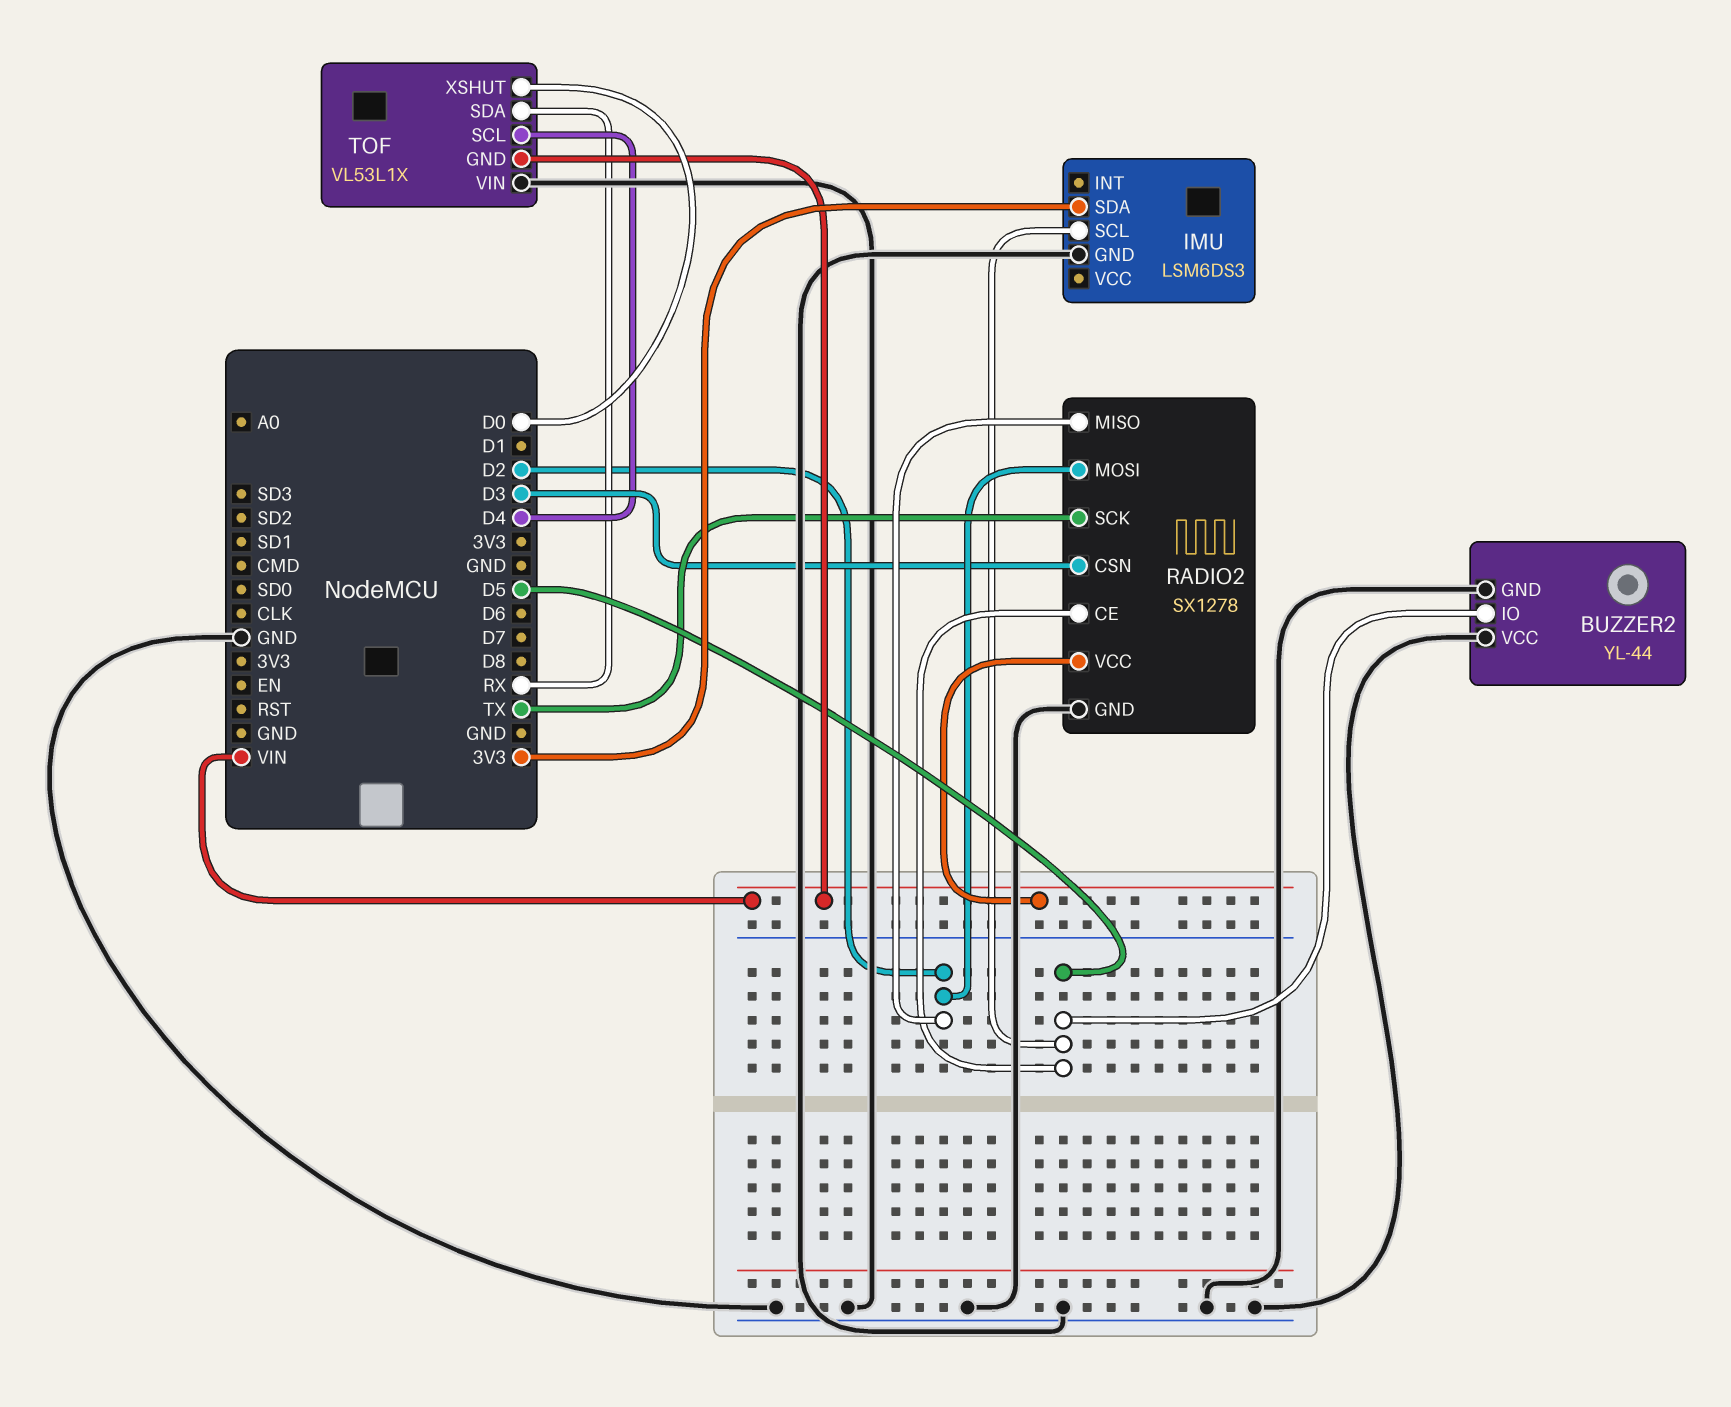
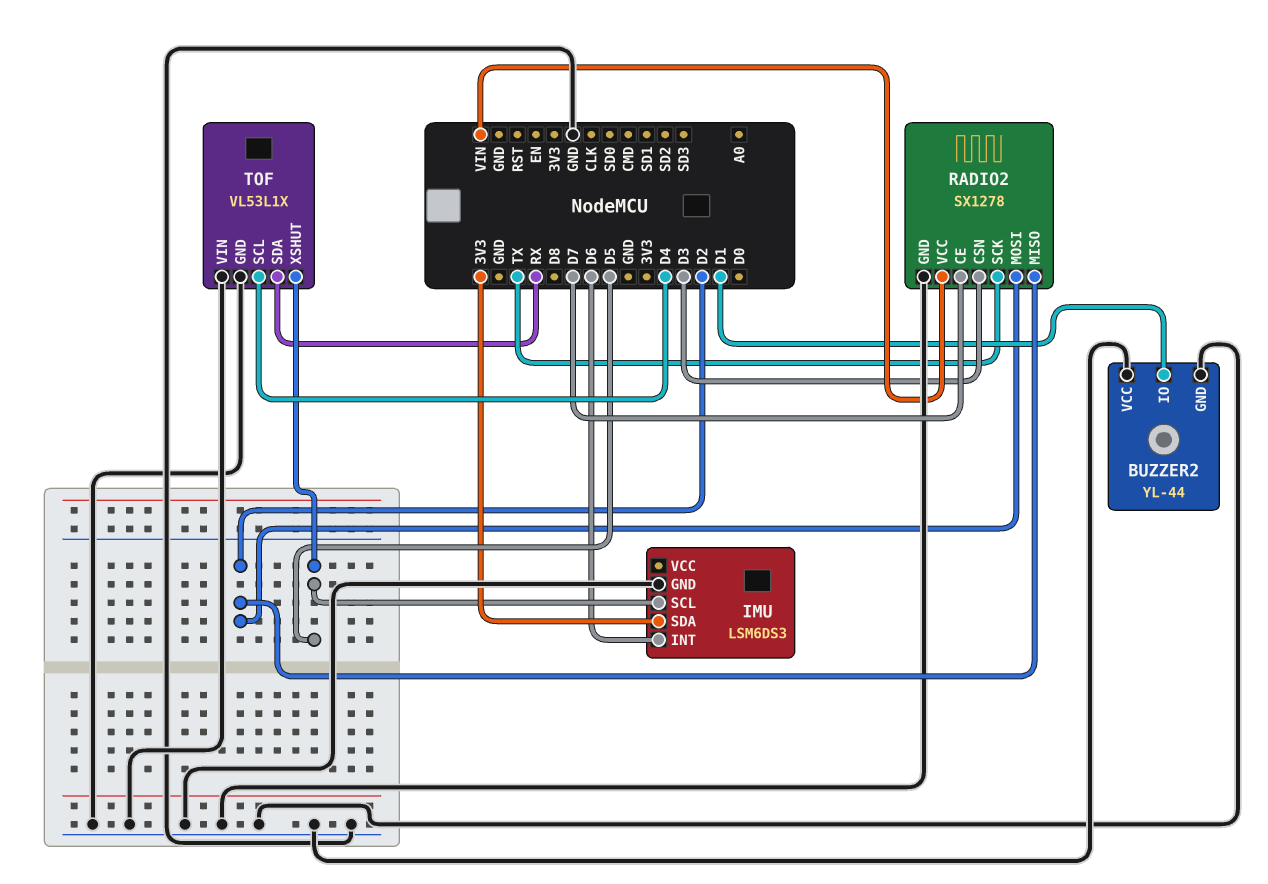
BUZZER2 pin IO: D5 -> D1
IMU pin INT: none -> D6
RADIO2 pin CE: D5 -> D7
TOF pin GND: VIN -> GND
TOF pin XSHUT: D0 -> D5

